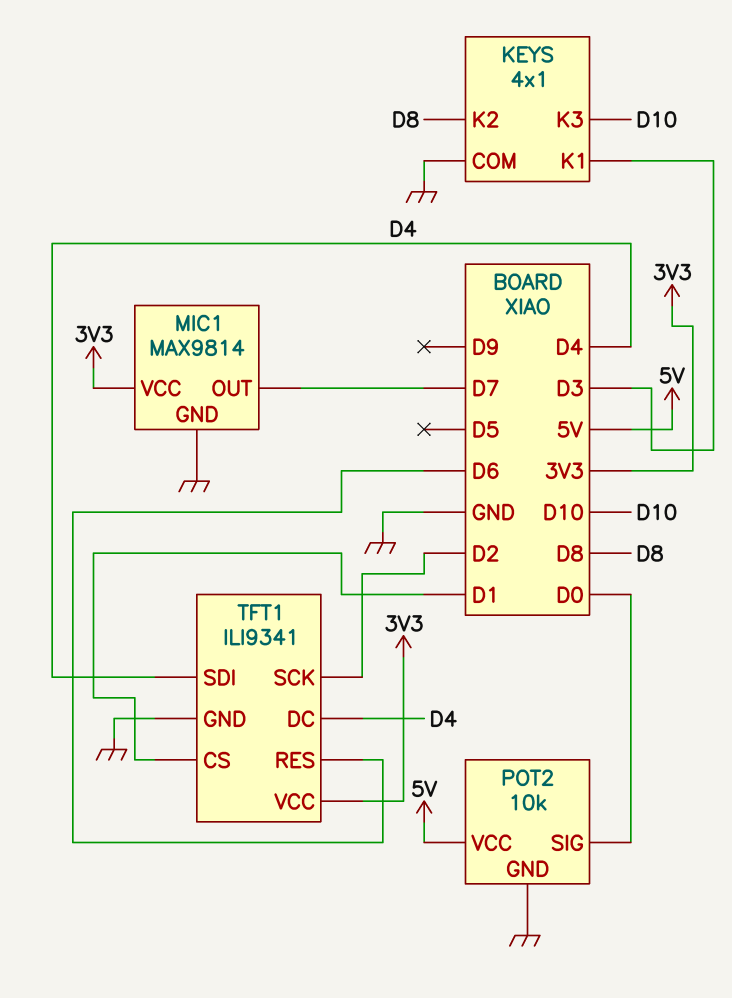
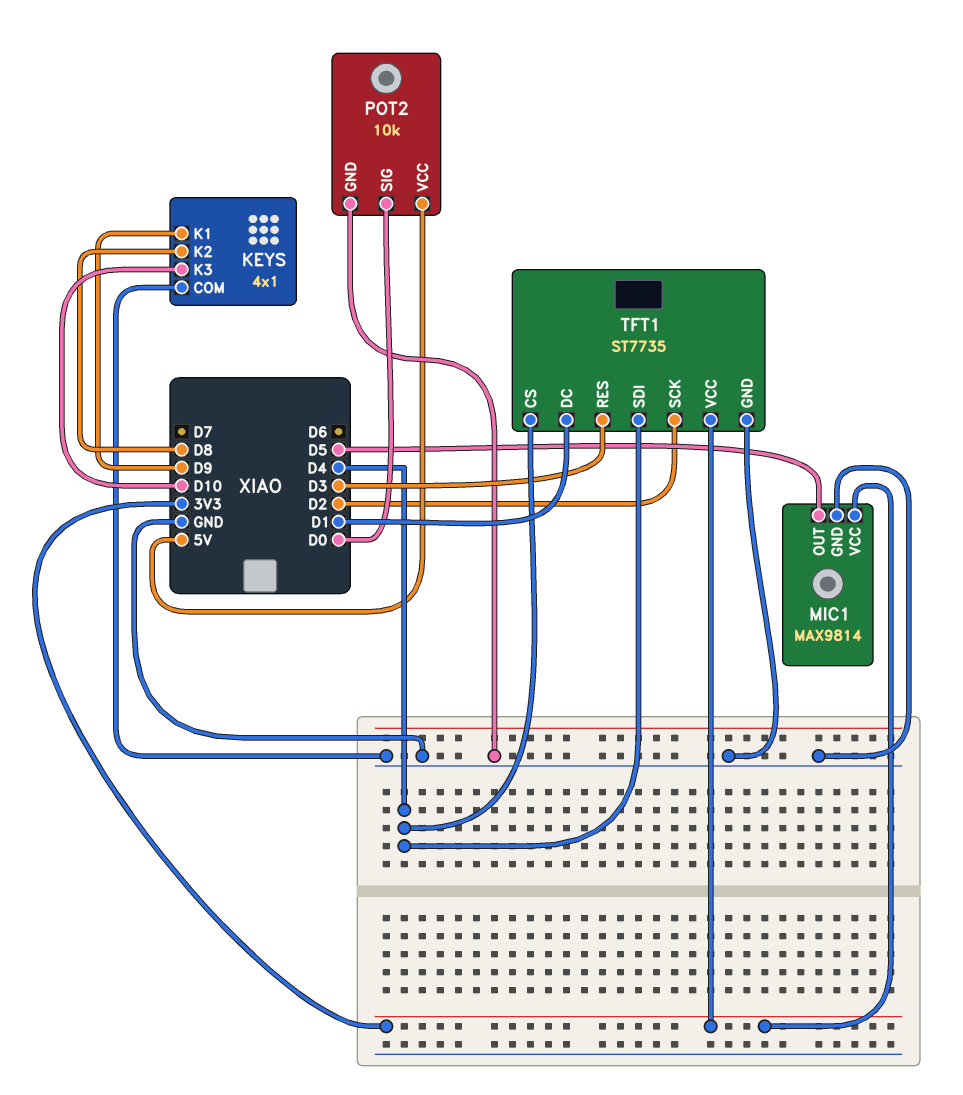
KEYS pin K1: D3 -> D9
MIC1 pin OUT: D7 -> D5
TFT1: ILI9341 -> ST7735
TFT1 pin CS: D1 -> D4
TFT1 pin DC: D4 -> D1
TFT1 pin RES: D6 -> D3

